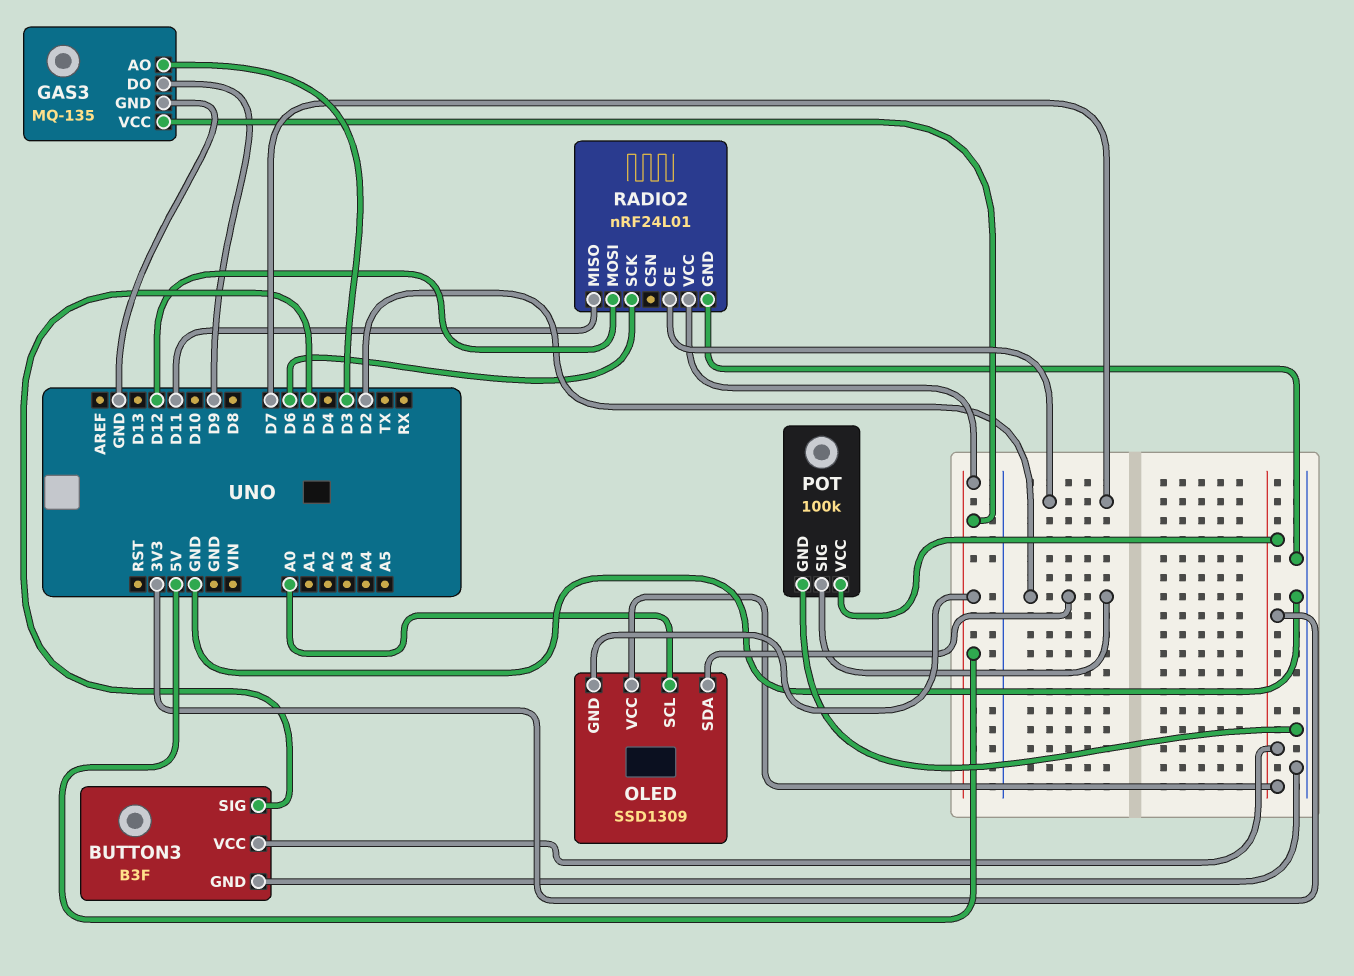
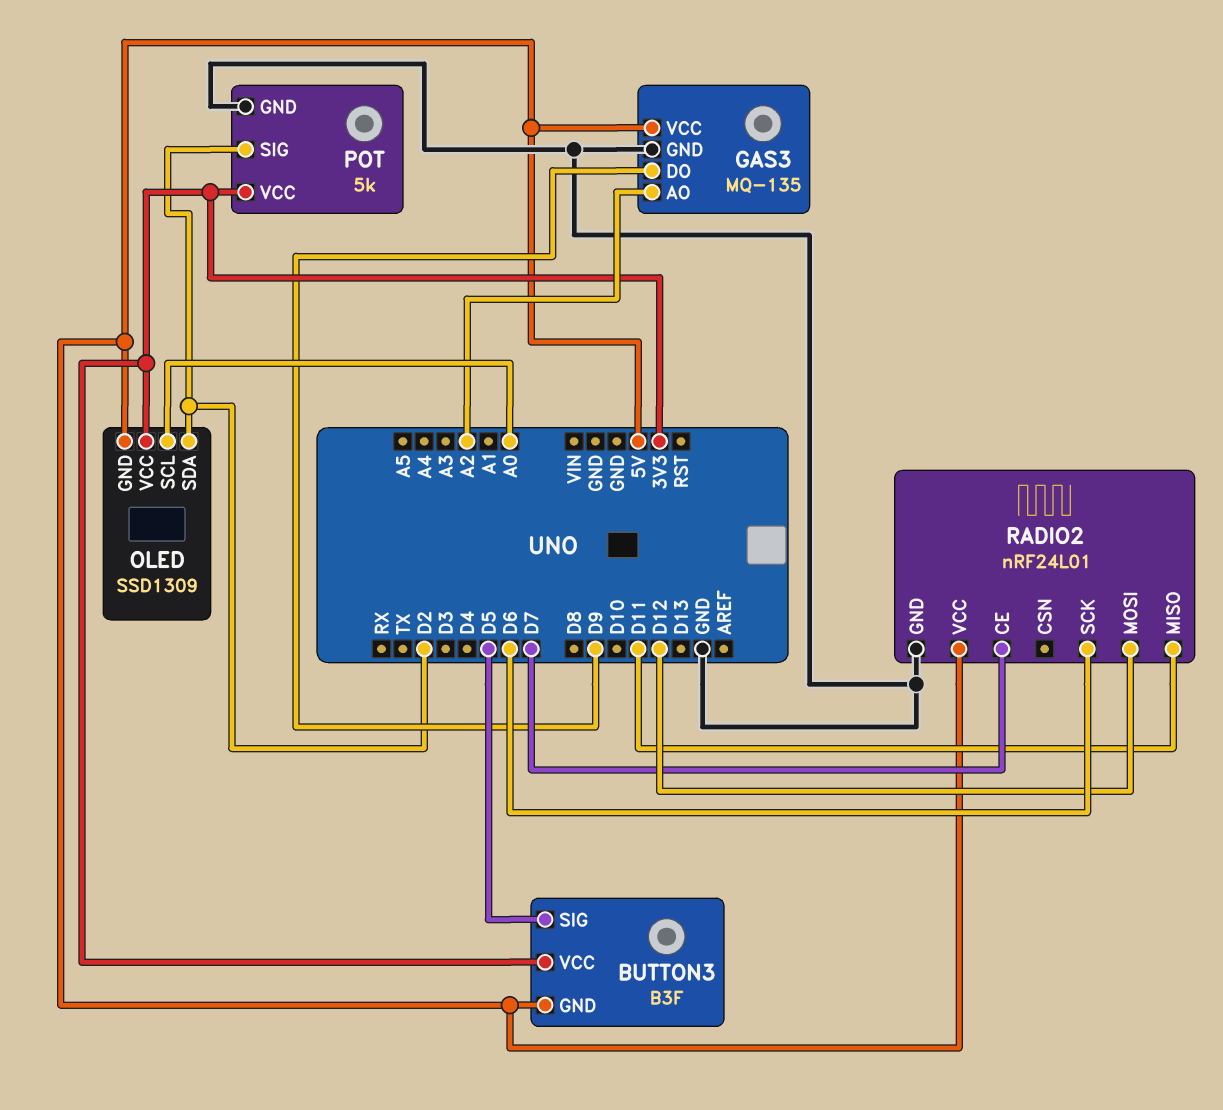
BUTTON3 pin GND: GND -> 5V
GAS3 pin AO: D3 -> A2
POT: 100k -> 5k

